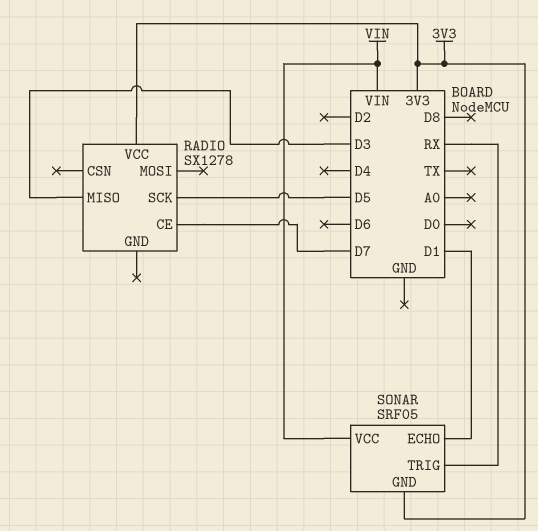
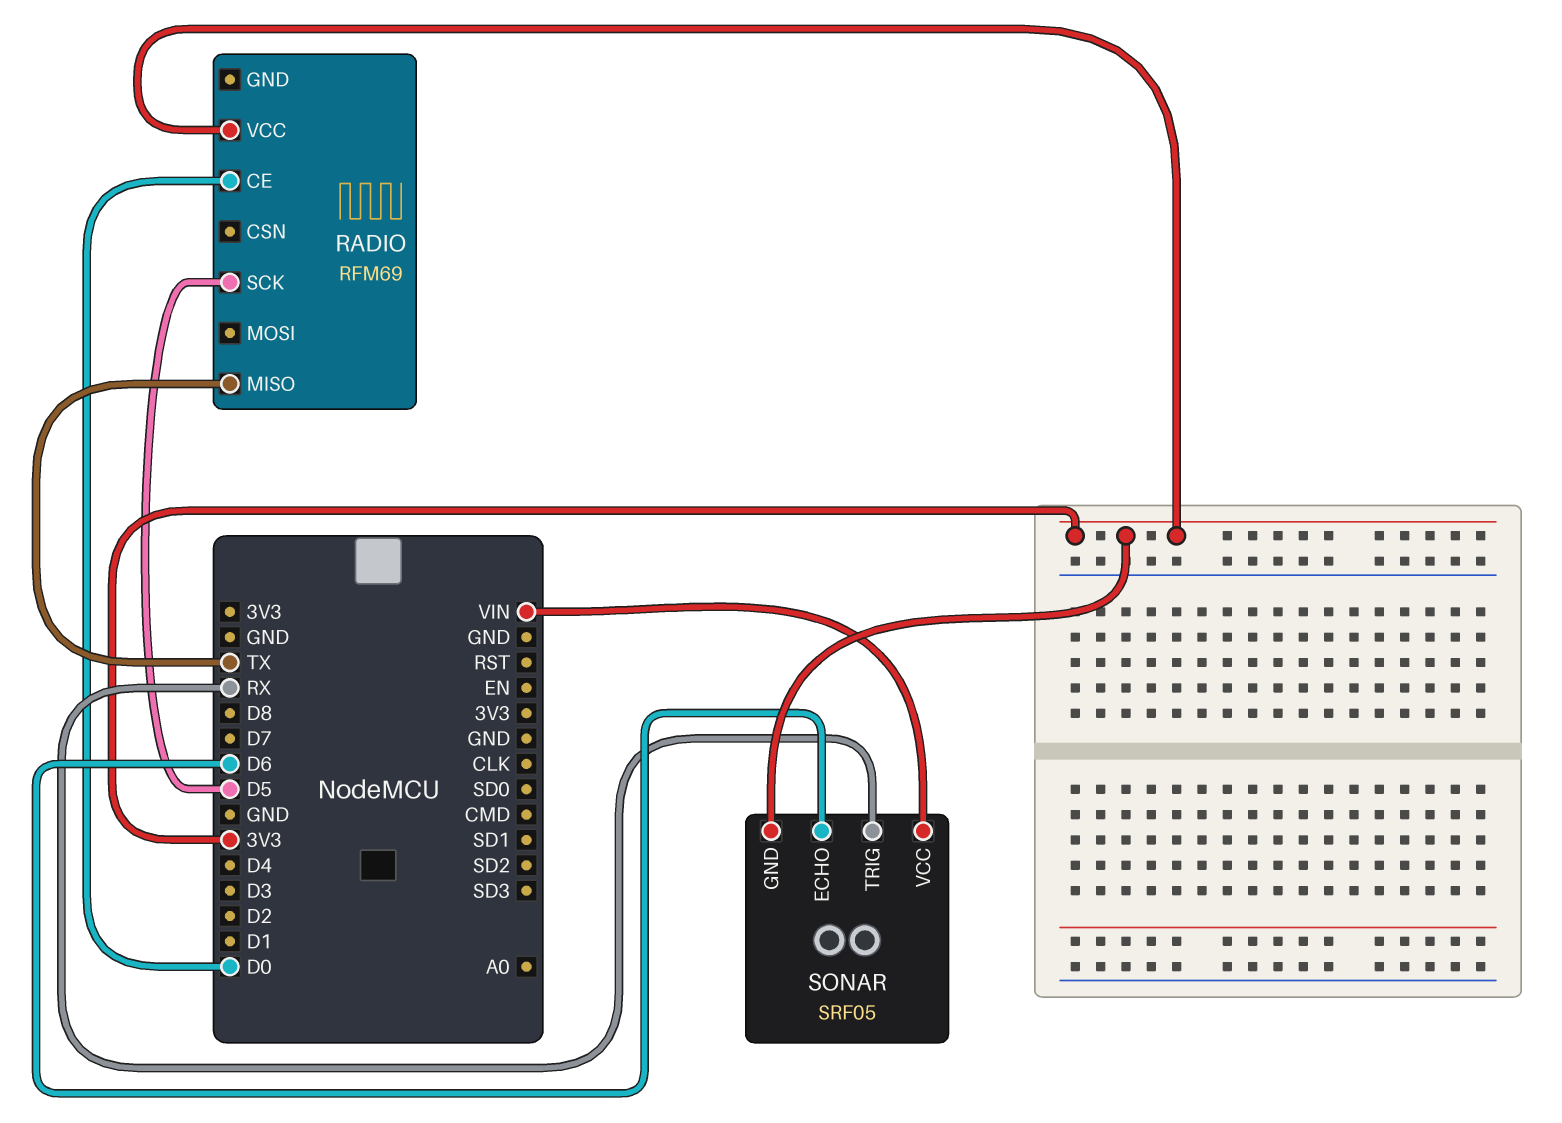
RADIO: SX1278 -> RFM69
RADIO pin CE: D7 -> D0
RADIO pin MISO: D3 -> TX
SONAR pin ECHO: D1 -> D6

